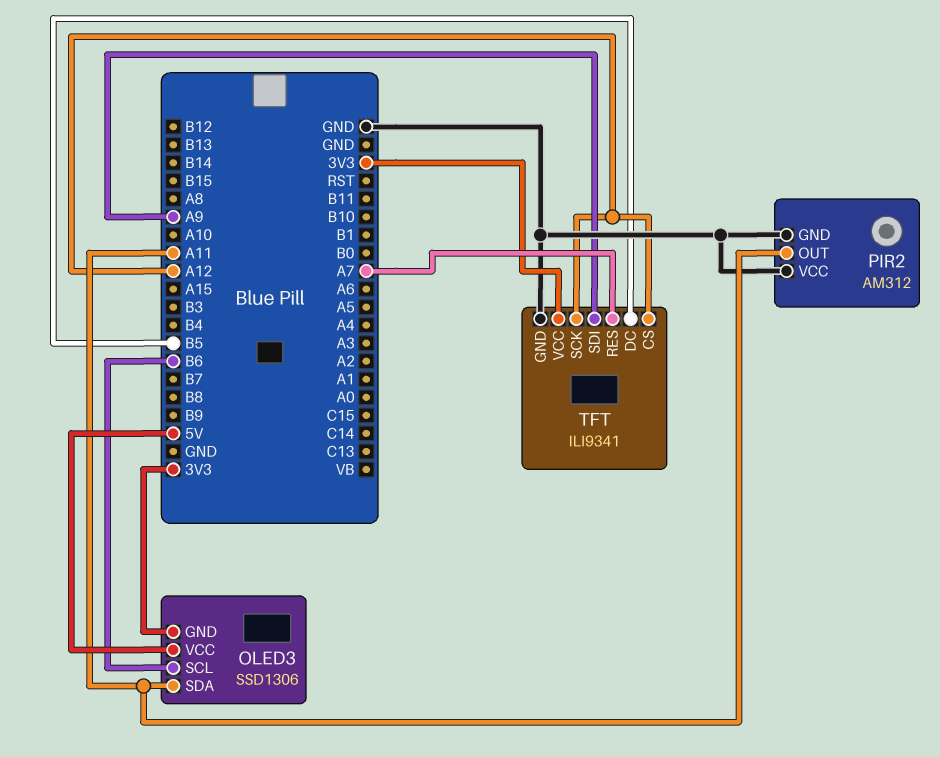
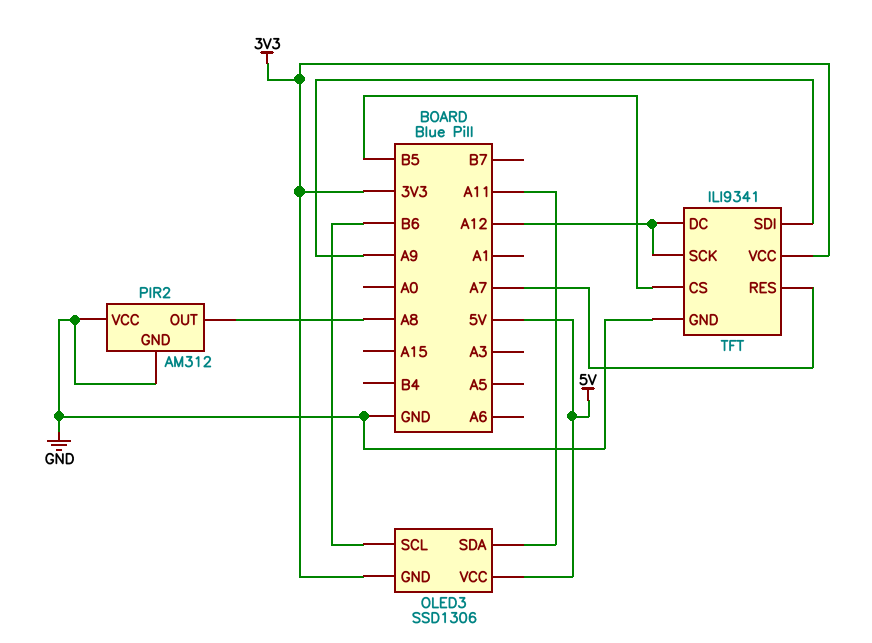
PIR2 pin OUT: A11 -> A8
TFT pin CS: A12 -> B5
TFT pin DC: B5 -> A12

